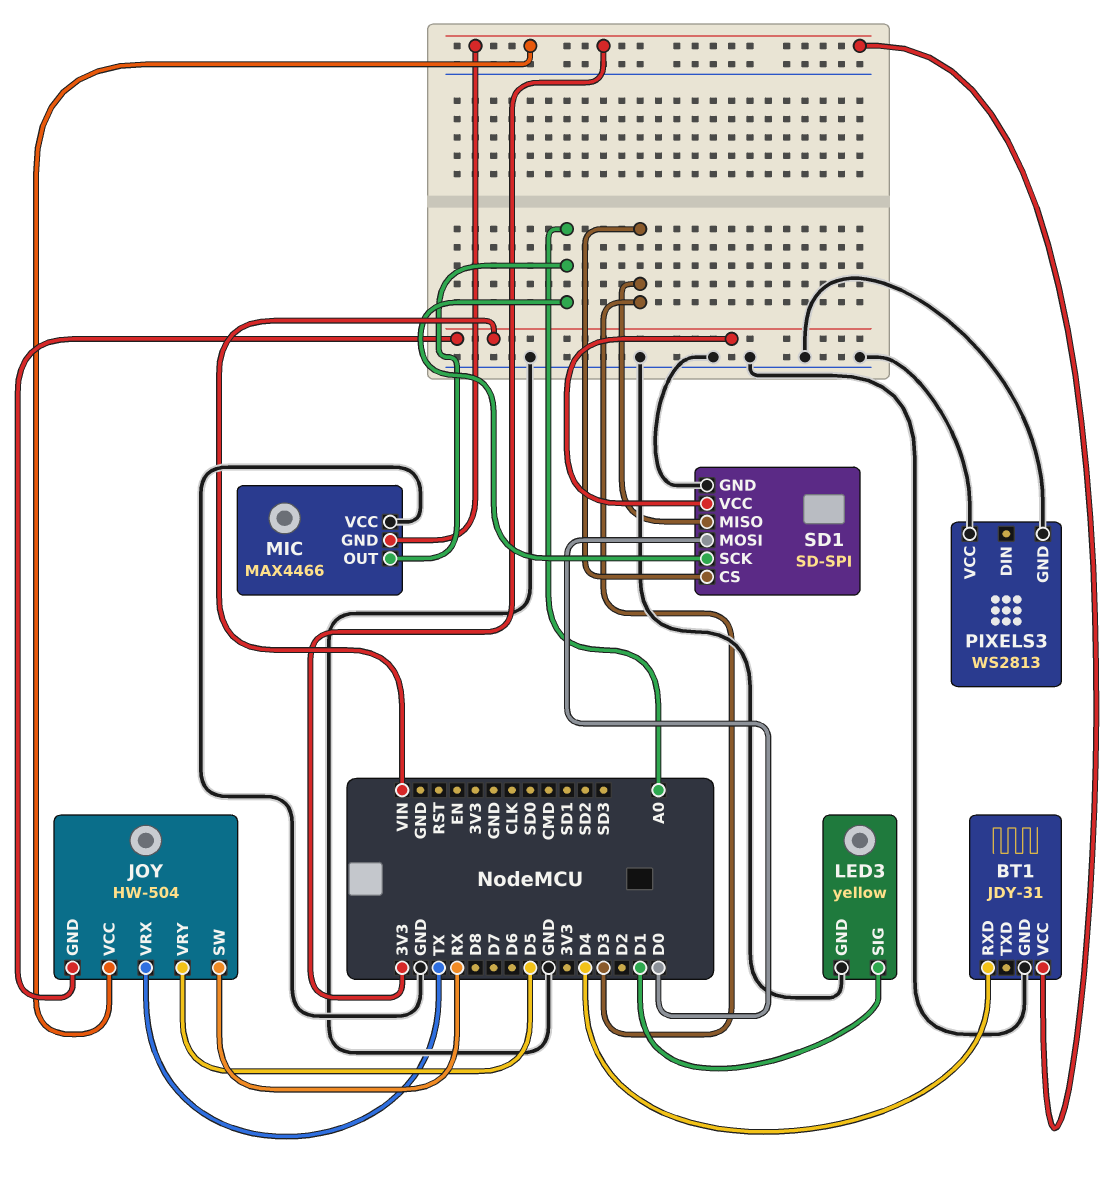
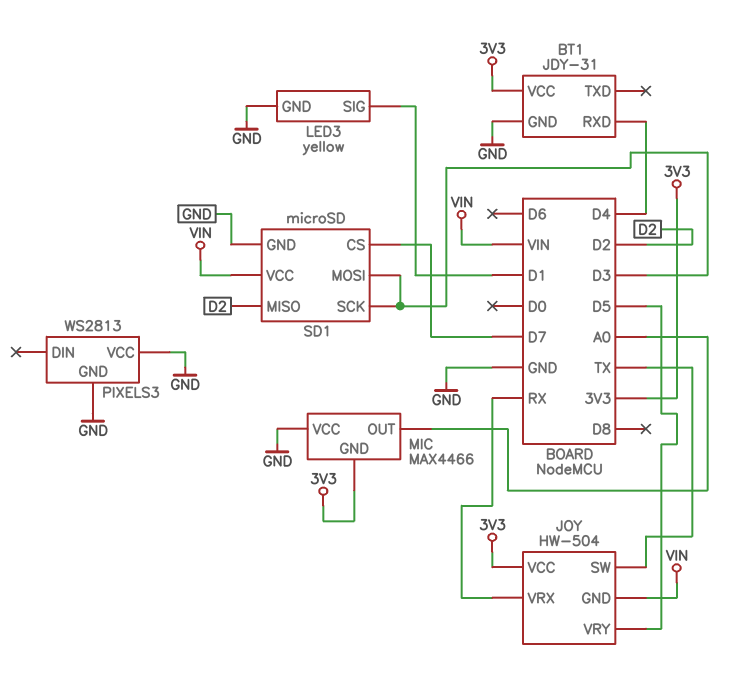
JOY pin SW: RX -> TX
JOY pin VRX: TX -> RX
SD1: SD-SPI -> microSD
SD1 pin CS: D3 -> D7
SD1 pin MISO: D3 -> D2
SD1 pin MOSI: D0 -> D3
SD1 pin SCK: A0 -> D3

